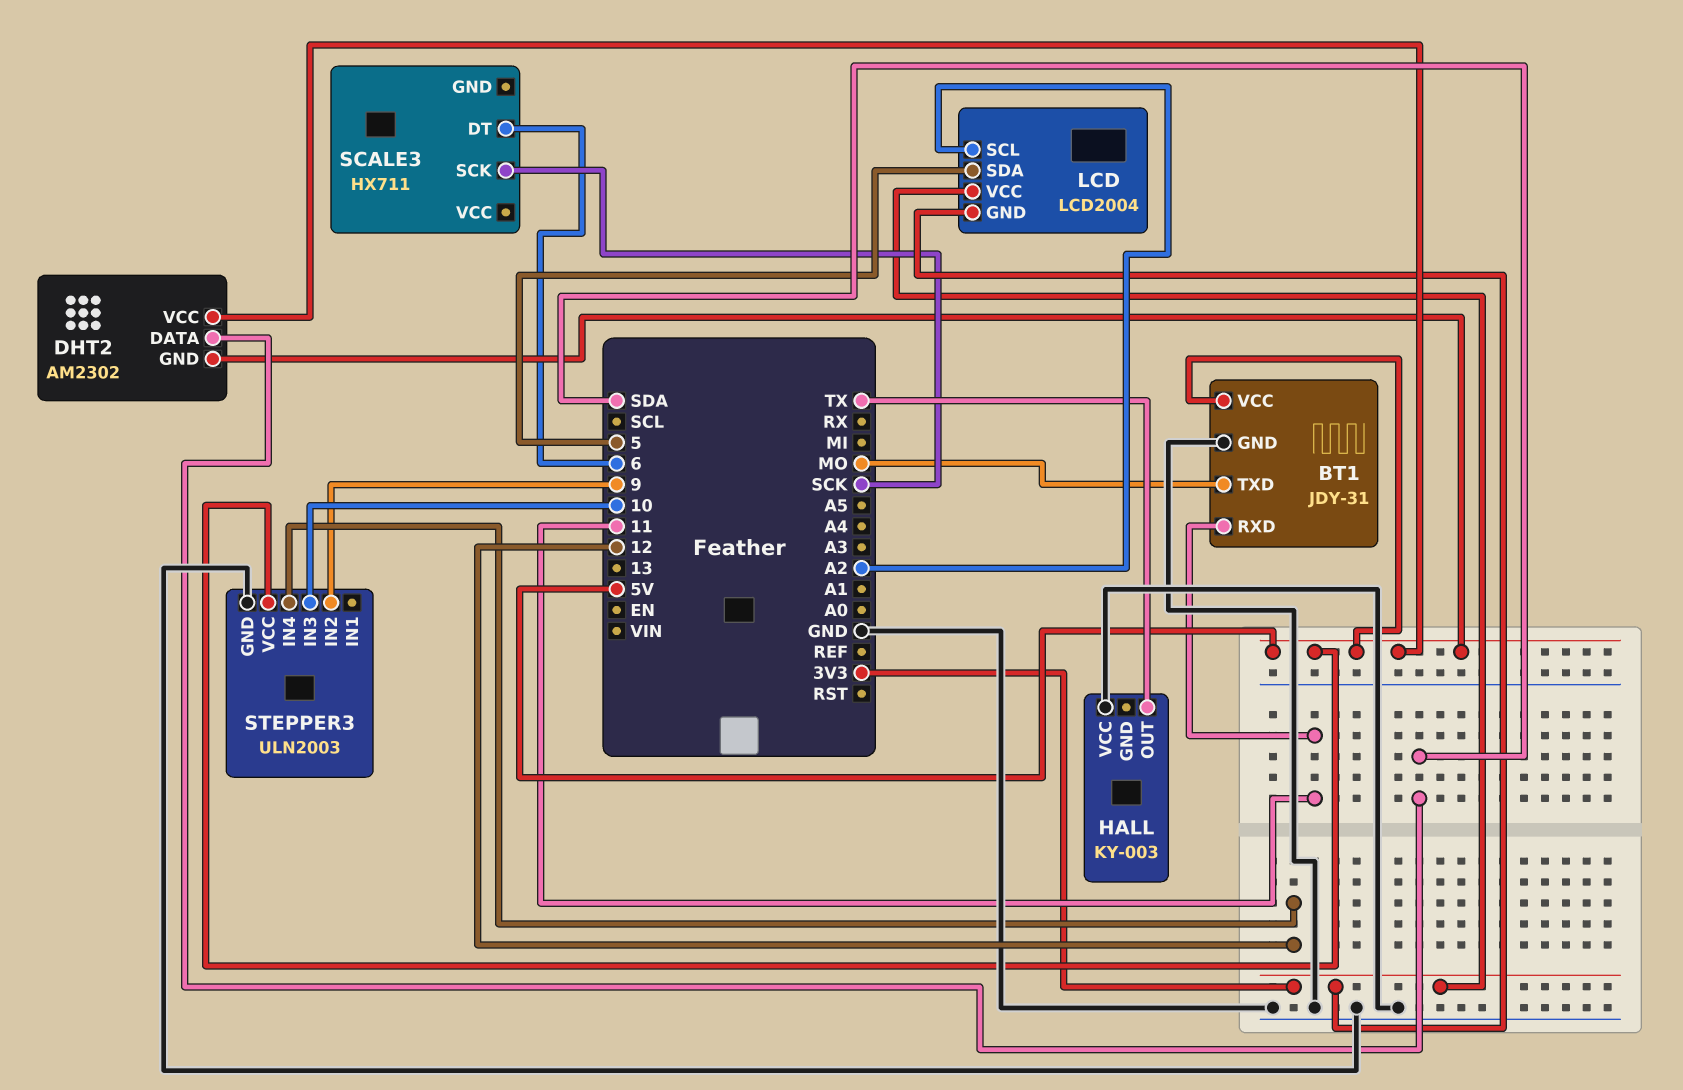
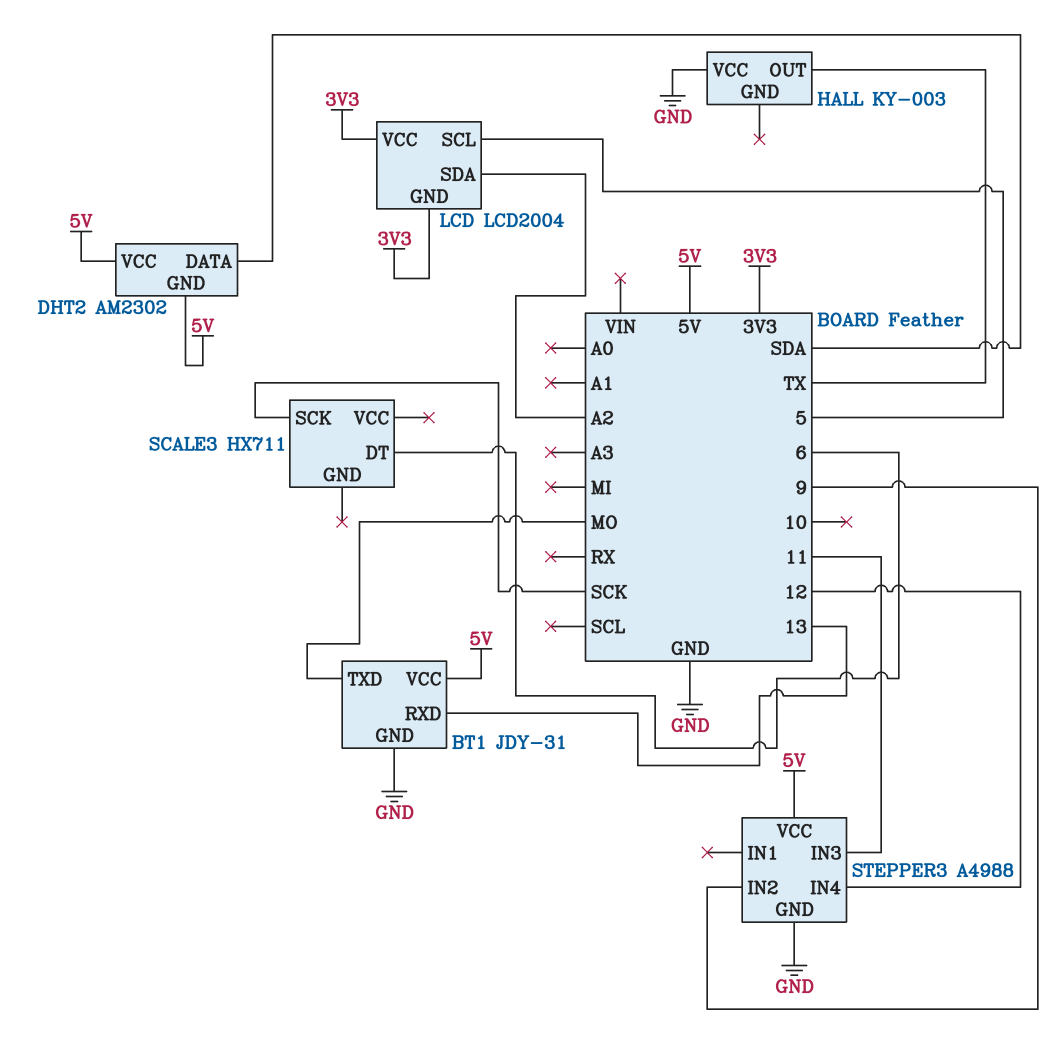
BT1 pin RXD: 11 -> 13
LCD pin SCL: A2 -> 5
LCD pin SDA: 5 -> A2
STEPPER3: ULN2003 -> A4988
STEPPER3 pin IN3: 10 -> 11

